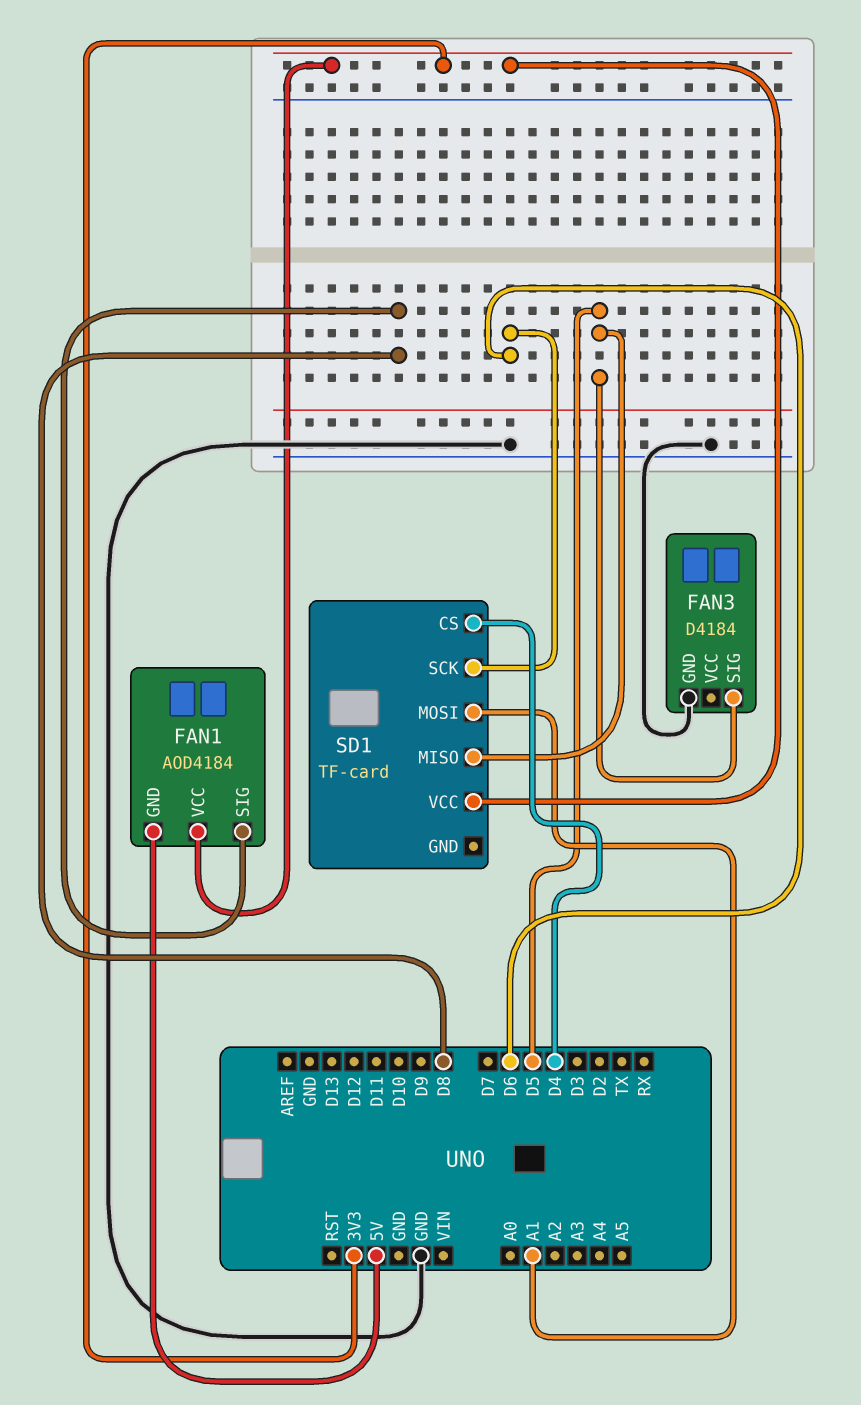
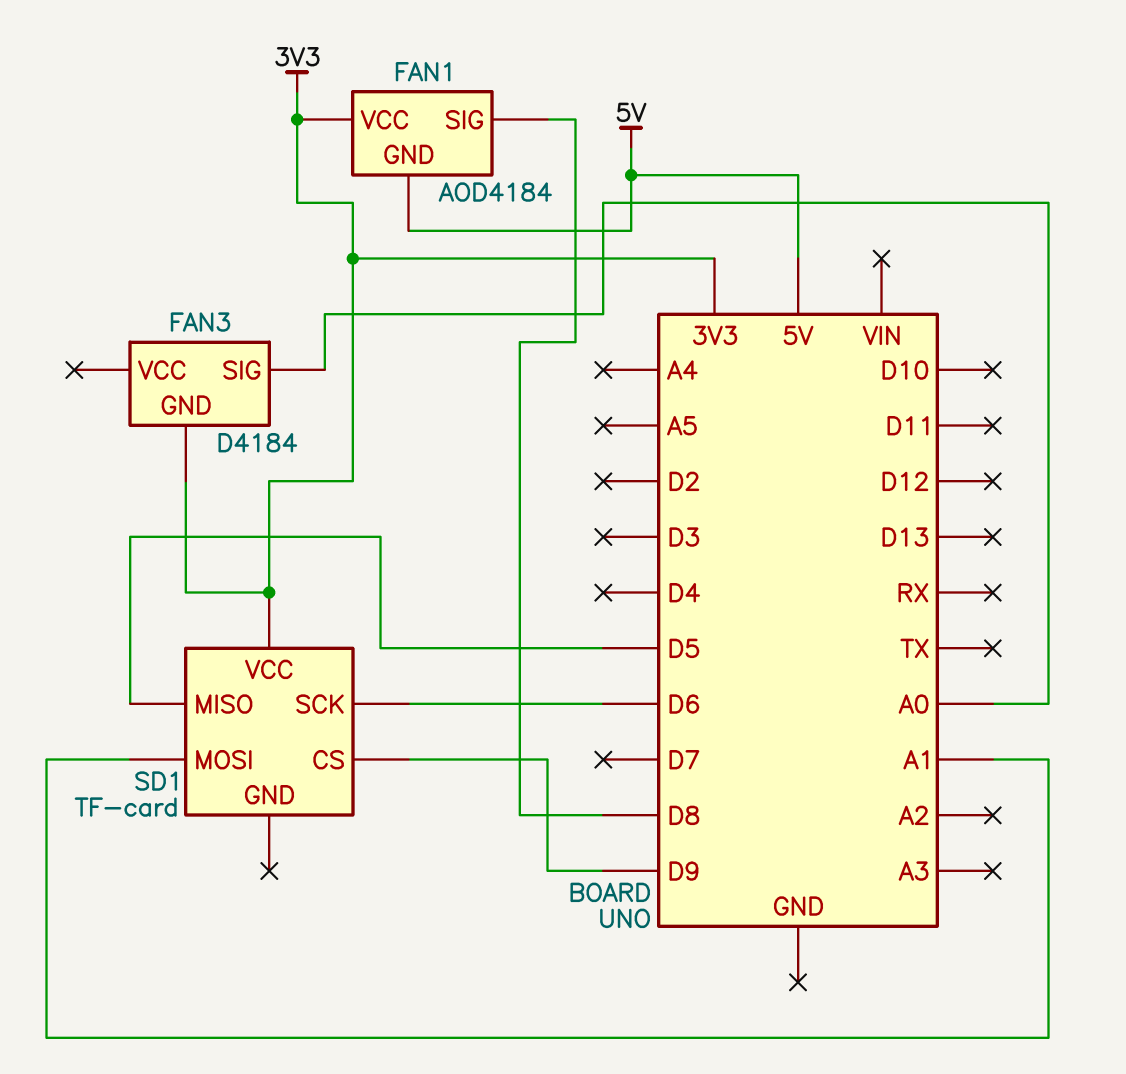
FAN3 pin GND: GND -> 3V3
FAN3 pin SIG: D5 -> A0
SD1 pin CS: D4 -> D9

